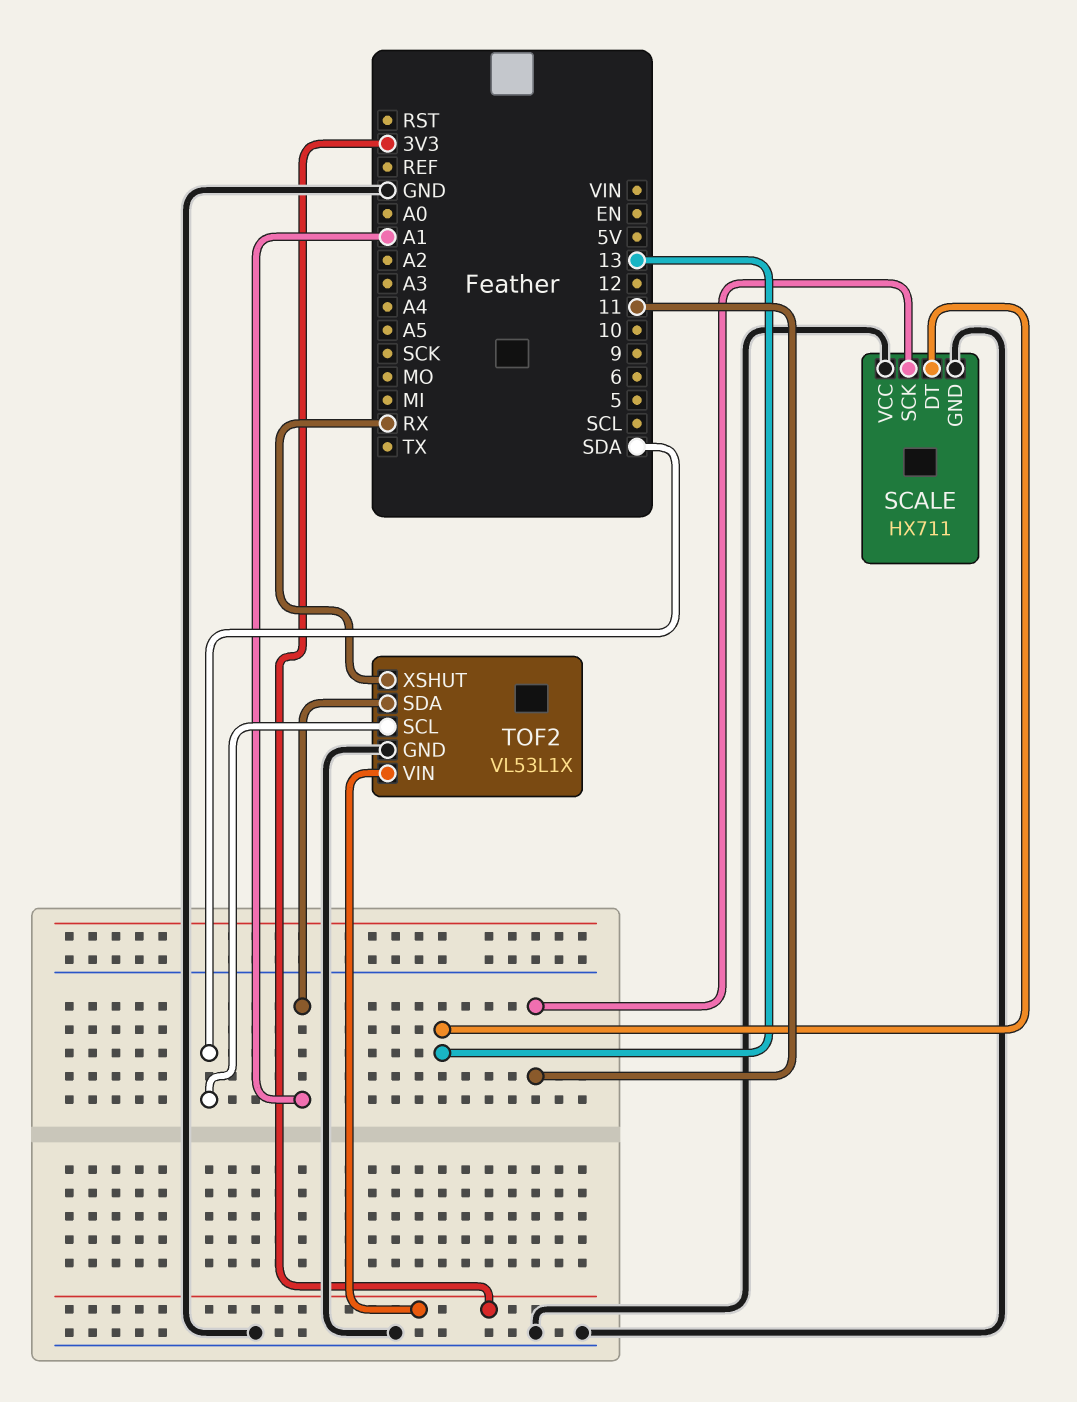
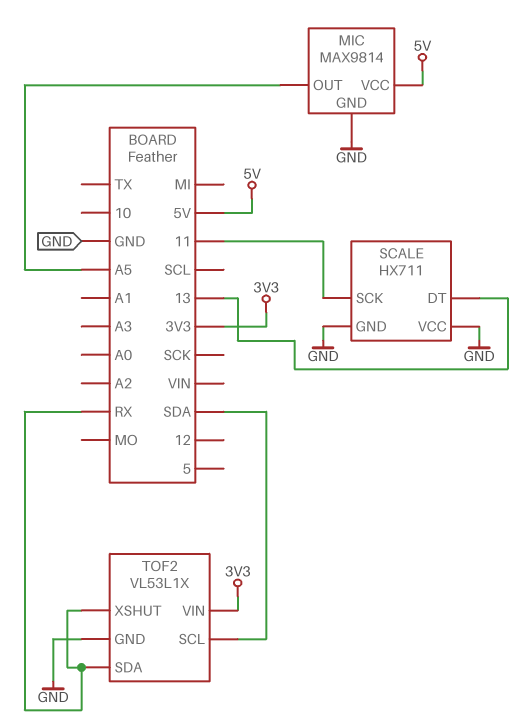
MIC: none -> MAX9814
MIC pin GND: none -> GND
MIC pin OUT: none -> A5
MIC pin VCC: none -> 5V
TOF2 pin SDA: A1 -> RX

